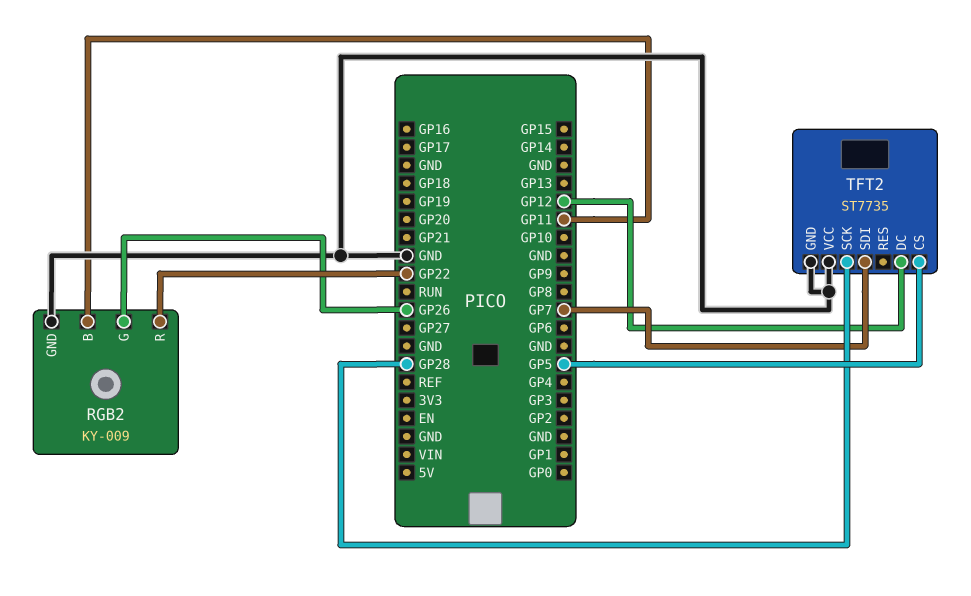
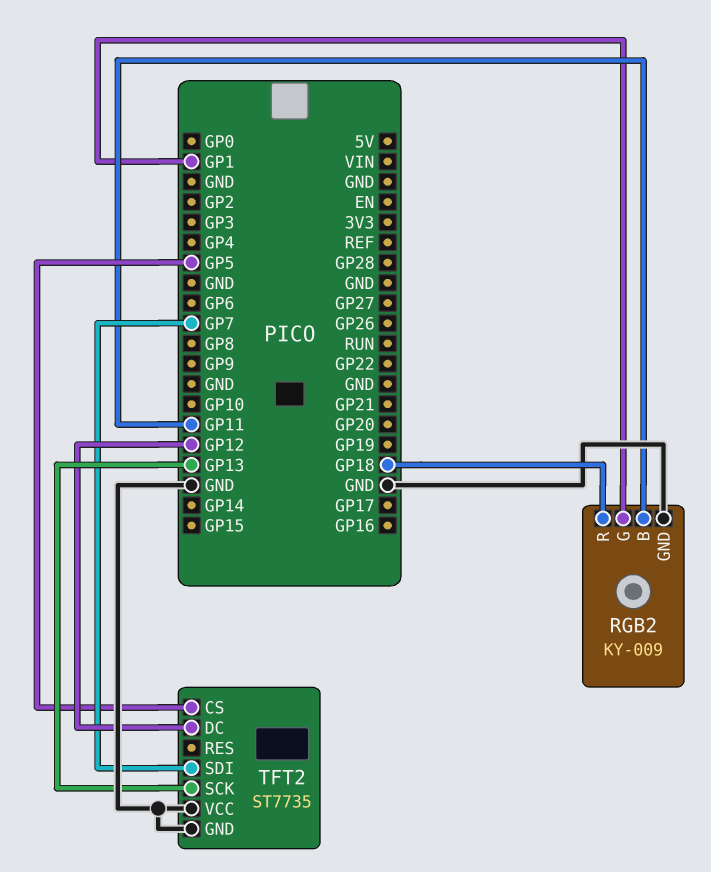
RGB2 pin G: GP26 -> GP1
RGB2 pin R: GP22 -> GP18
TFT2 pin SCK: GP28 -> GP13

